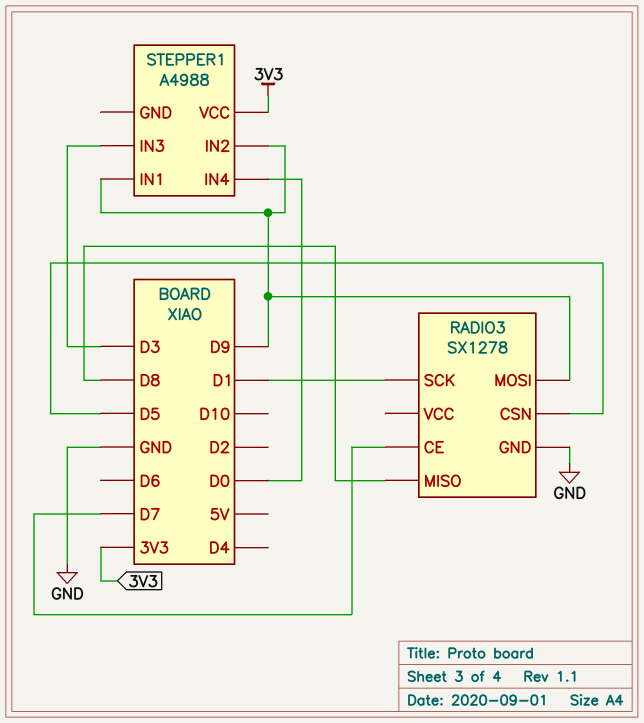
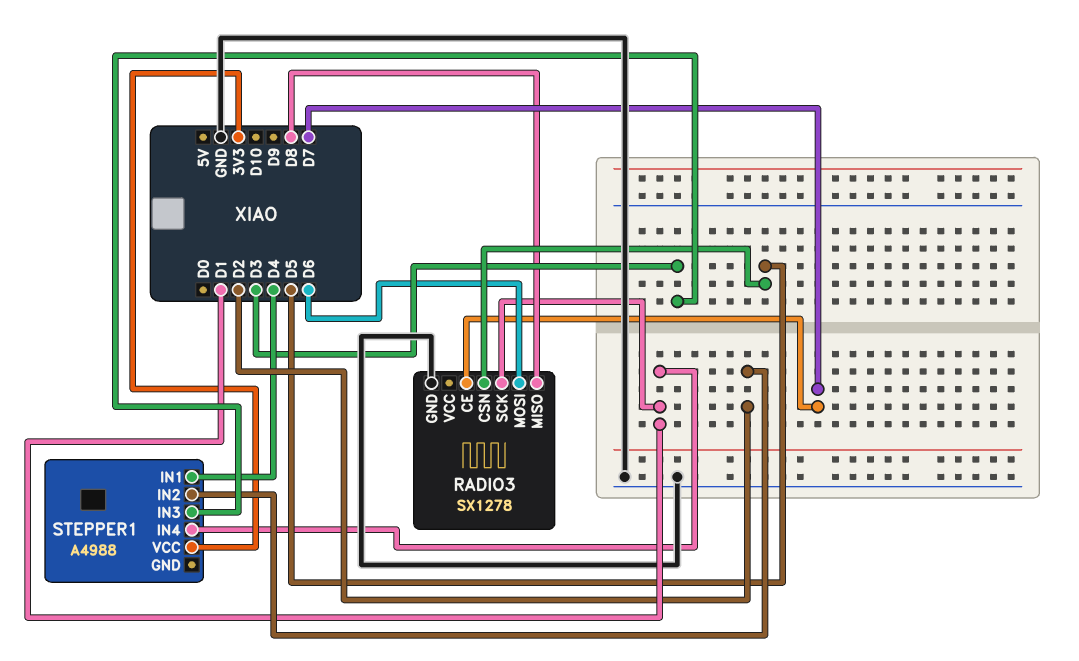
RADIO3 pin MOSI: D9 -> D6
STEPPER1 pin IN1: D9 -> D4
STEPPER1 pin IN2: D9 -> D2
STEPPER1 pin IN4: D0 -> D1

